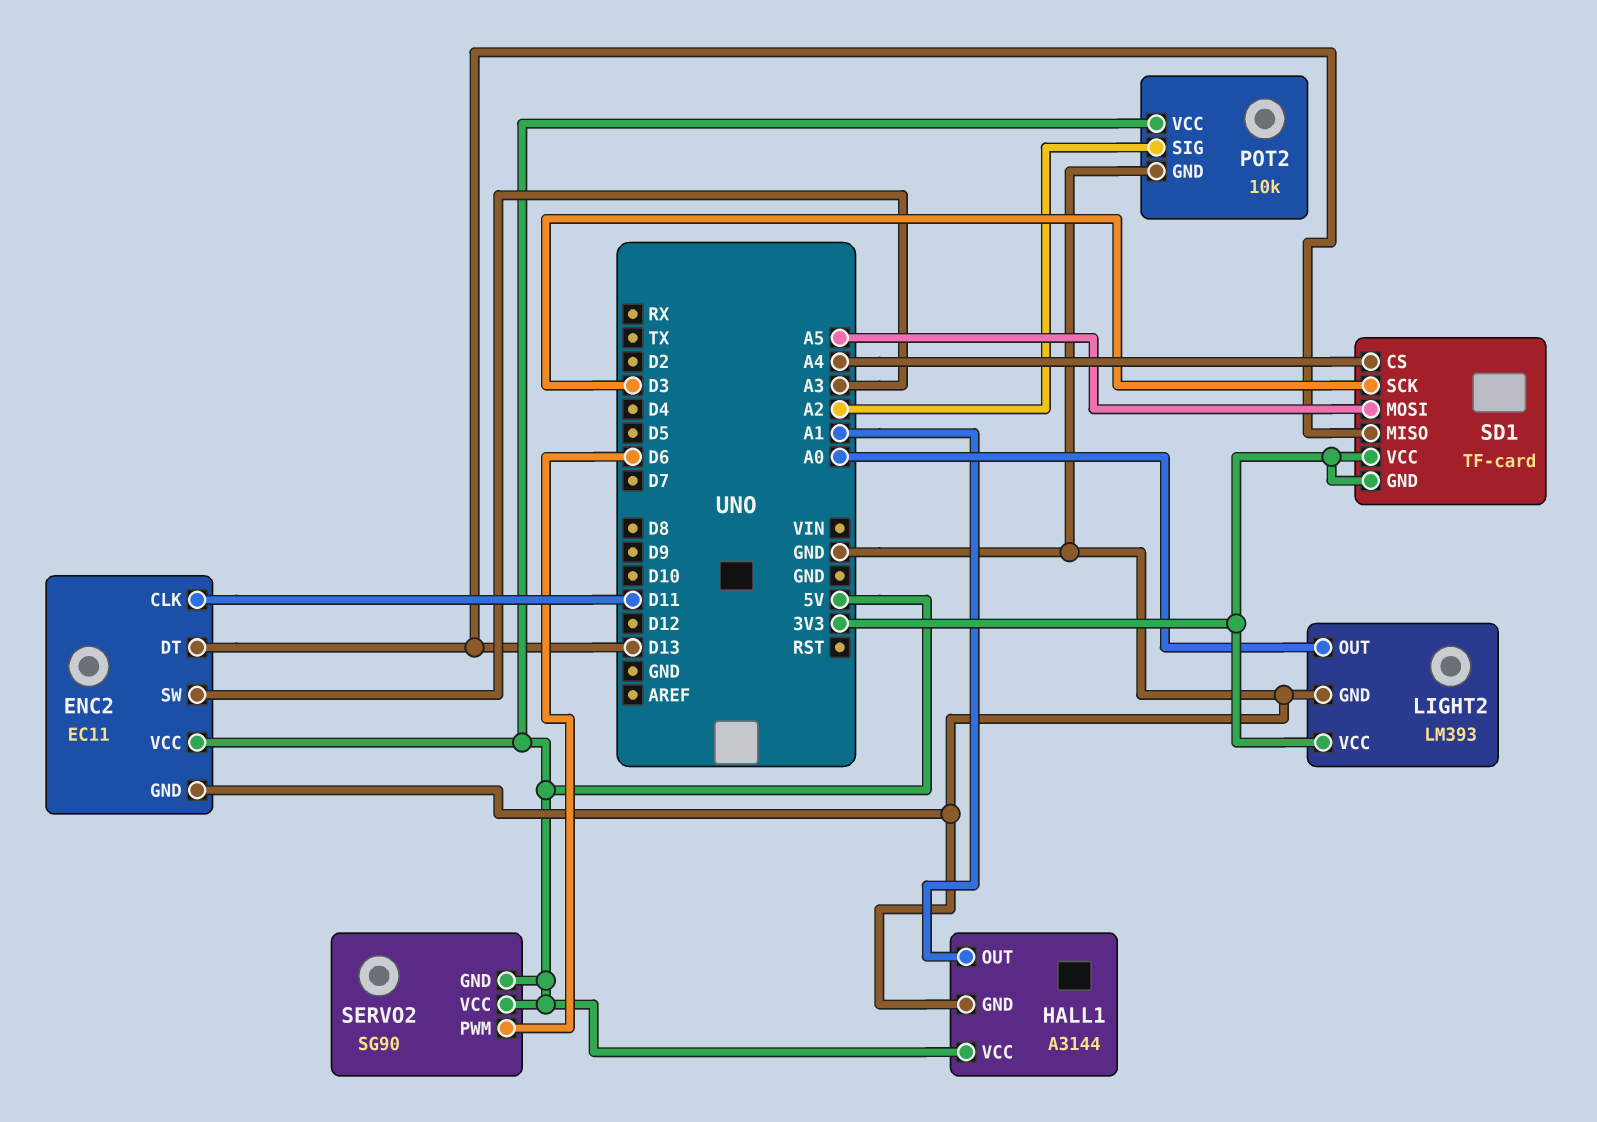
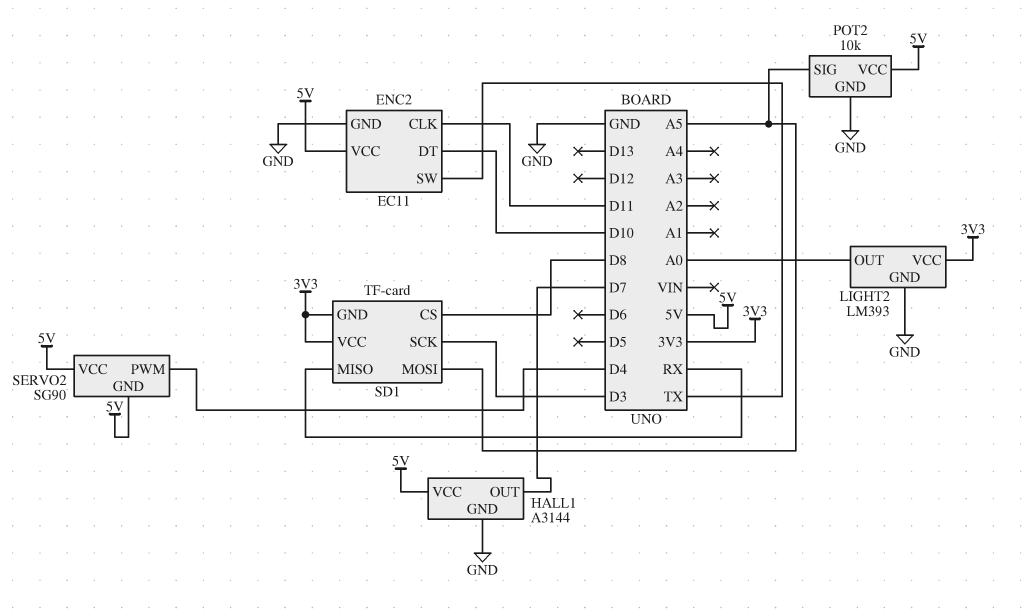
ENC2 pin DT: D13 -> D10
ENC2 pin SW: A3 -> TX
HALL1 pin OUT: A1 -> D7
POT2 pin SIG: A2 -> A5
SD1 pin CS: A4 -> D8
SD1 pin MISO: D13 -> RX
SERVO2 pin PWM: D6 -> D4

